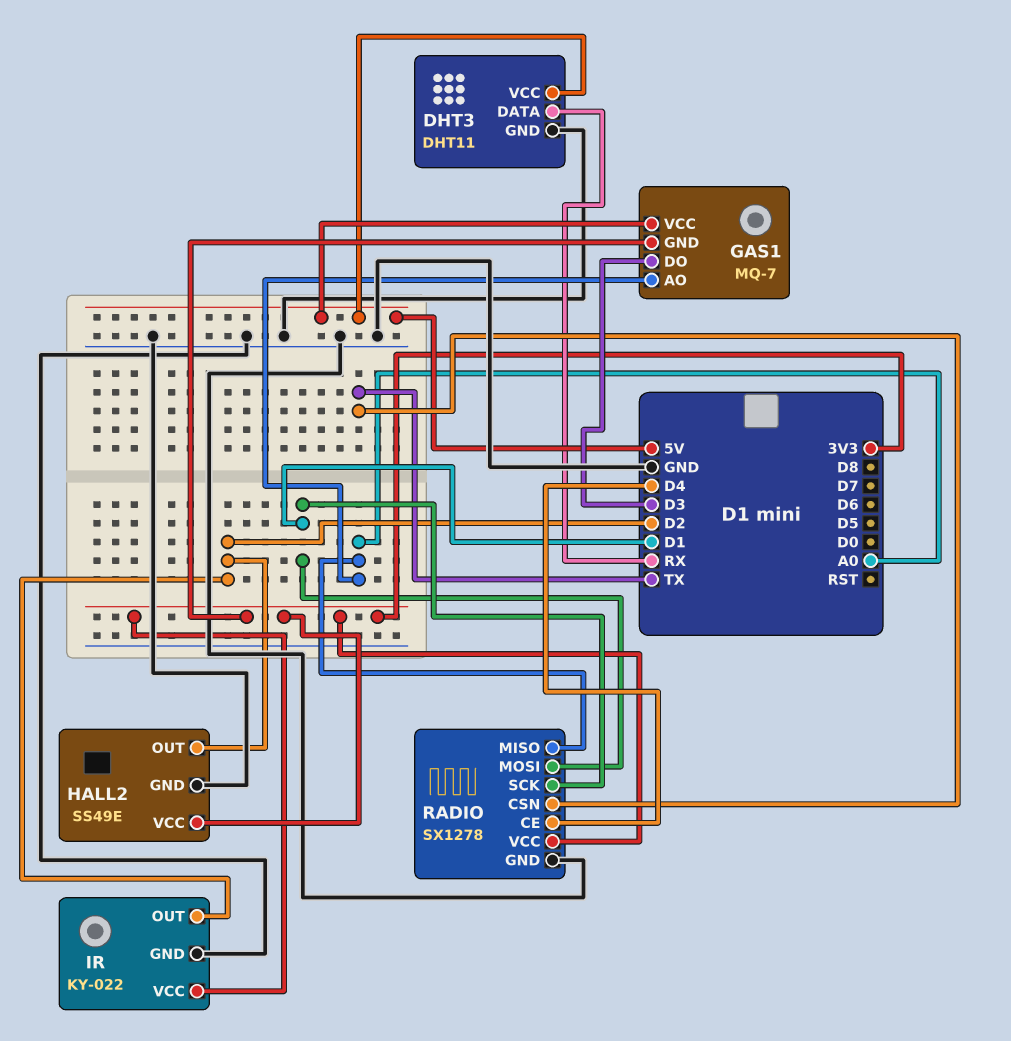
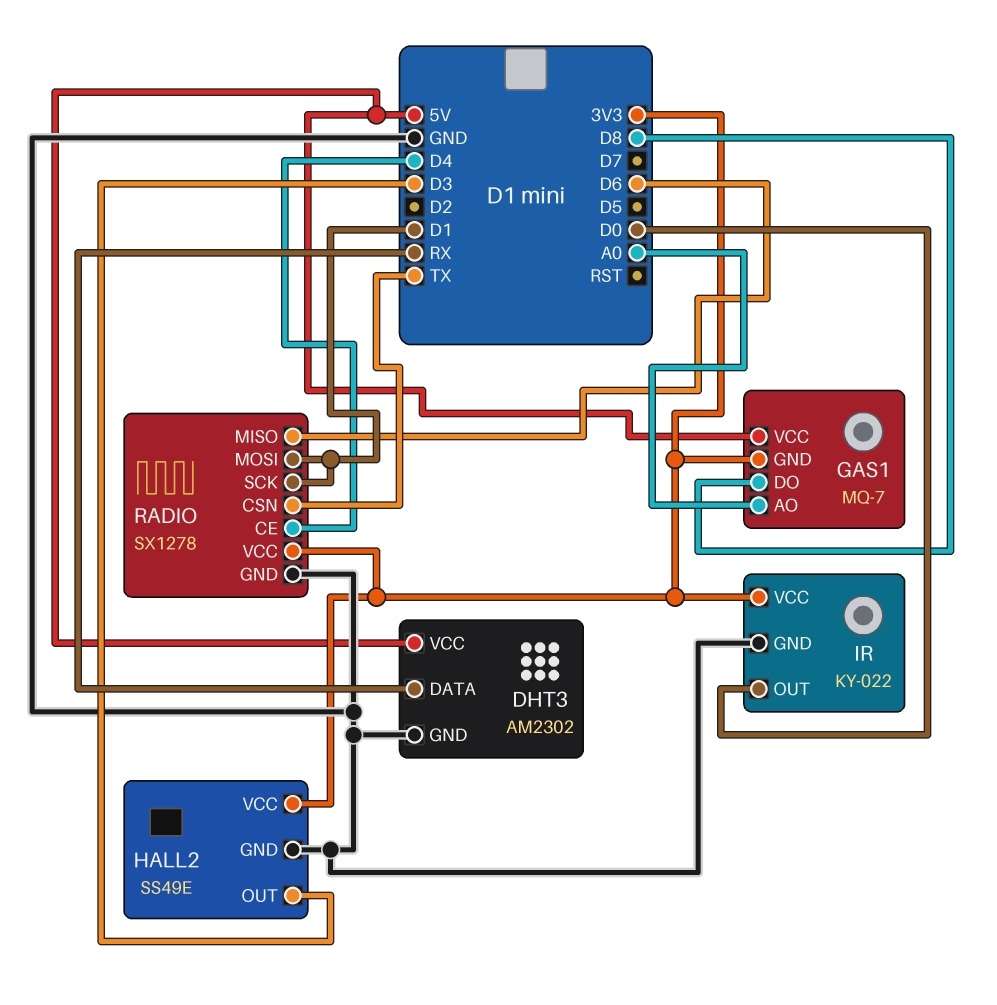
DHT3: DHT11 -> AM2302
GAS1 pin DO: D3 -> D8
HALL2 pin OUT: D2 -> D3
IR pin OUT: D2 -> D0
RADIO pin MISO: A0 -> D6

